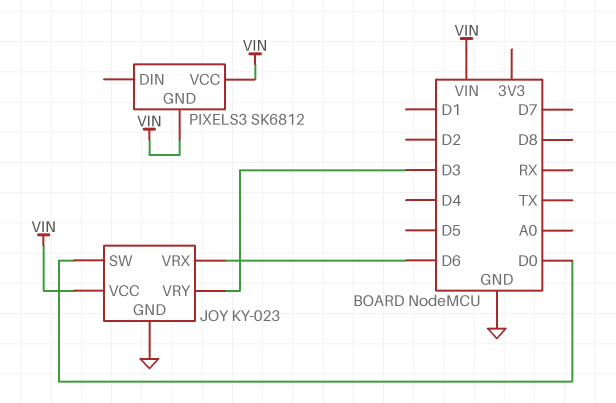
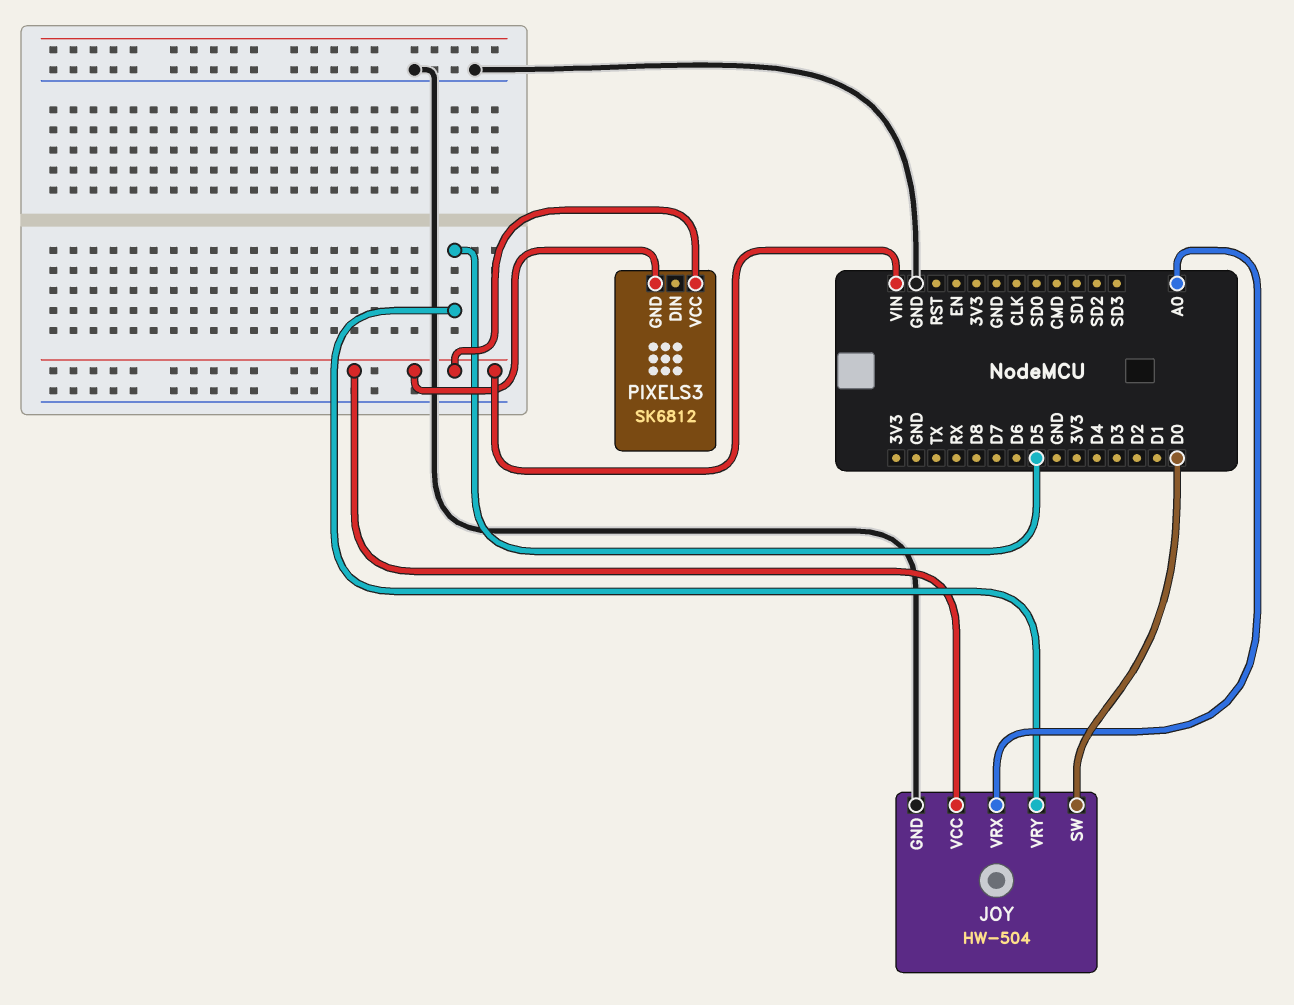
JOY: KY-023 -> HW-504
JOY pin VRX: D6 -> A0
JOY pin VRY: D3 -> D5

